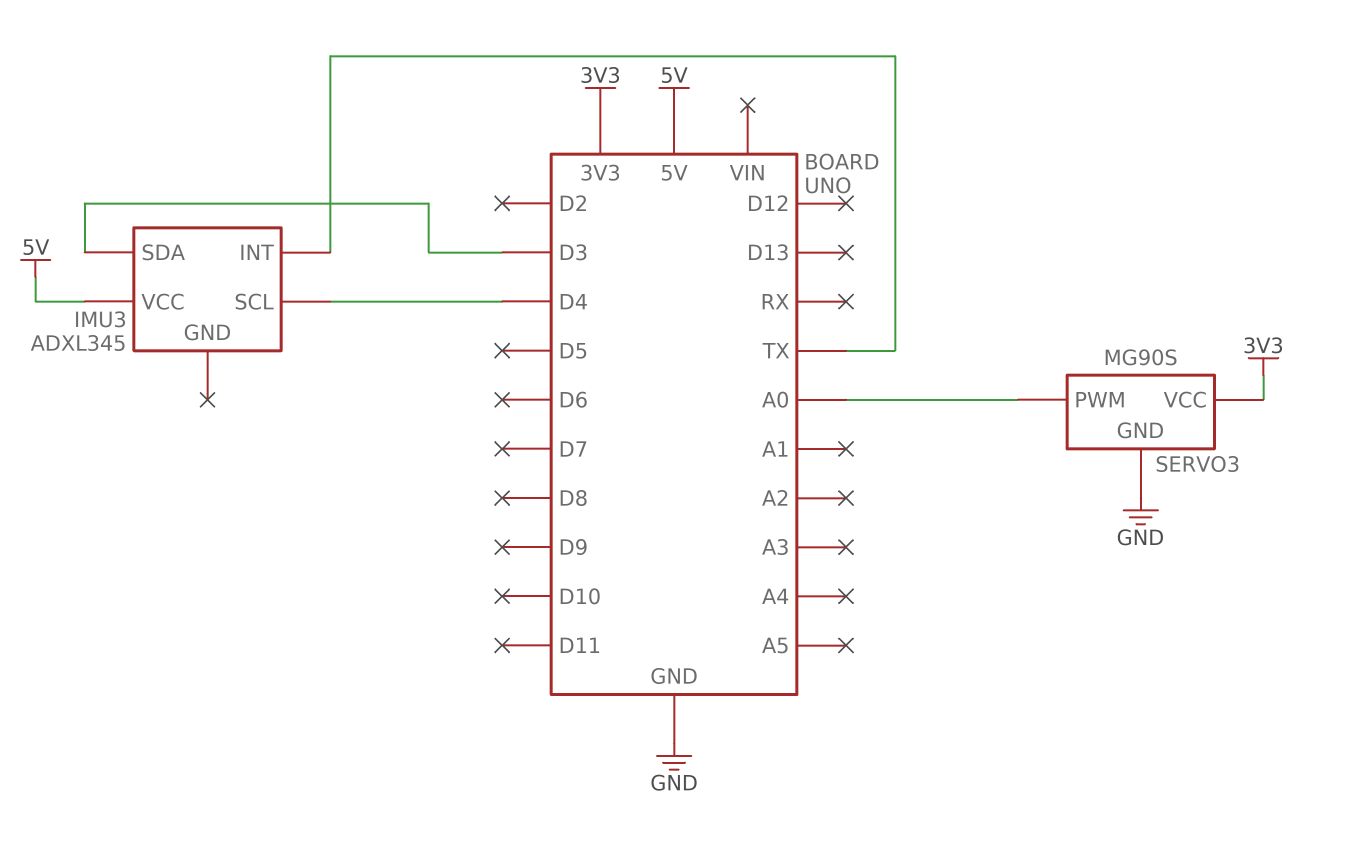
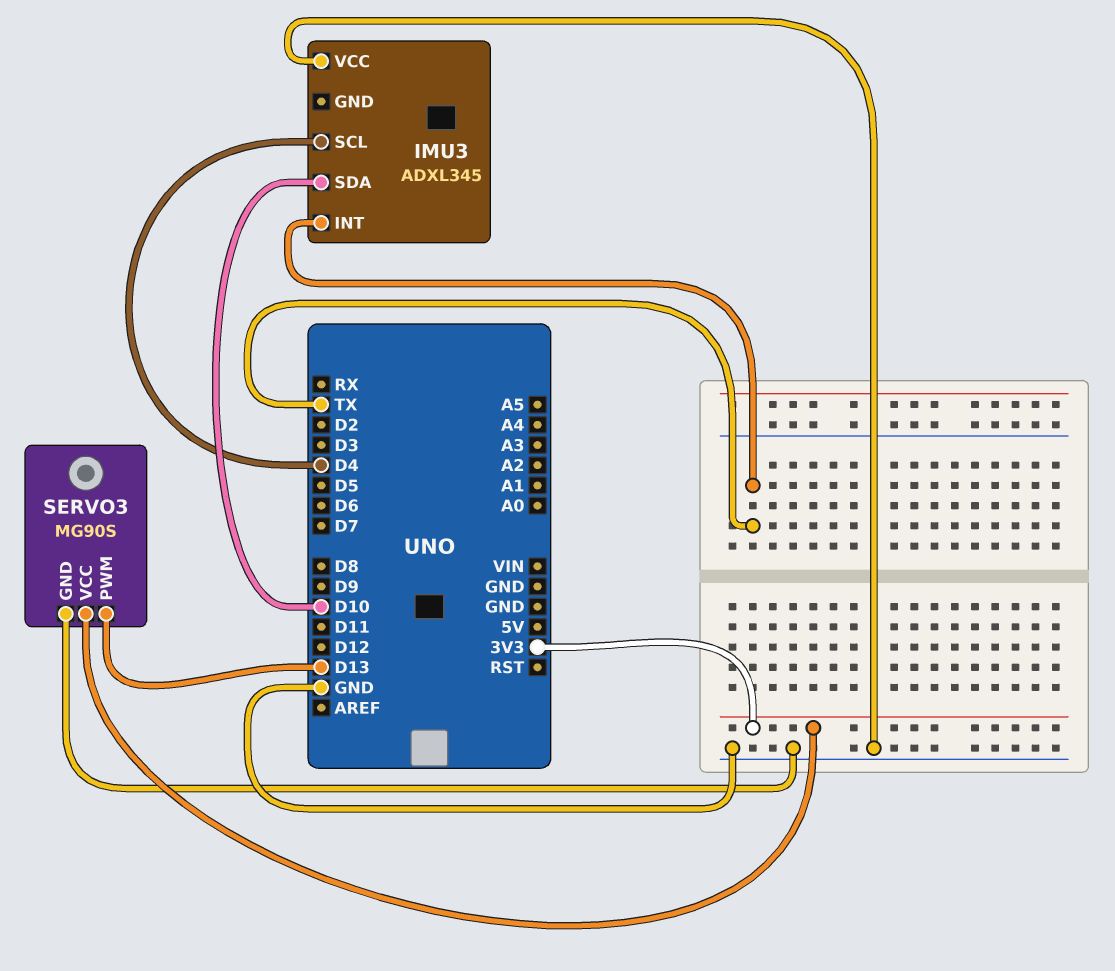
IMU3 pin SDA: D3 -> D10
IMU3 pin VCC: 5V -> GND
SERVO3 pin PWM: A0 -> D13

